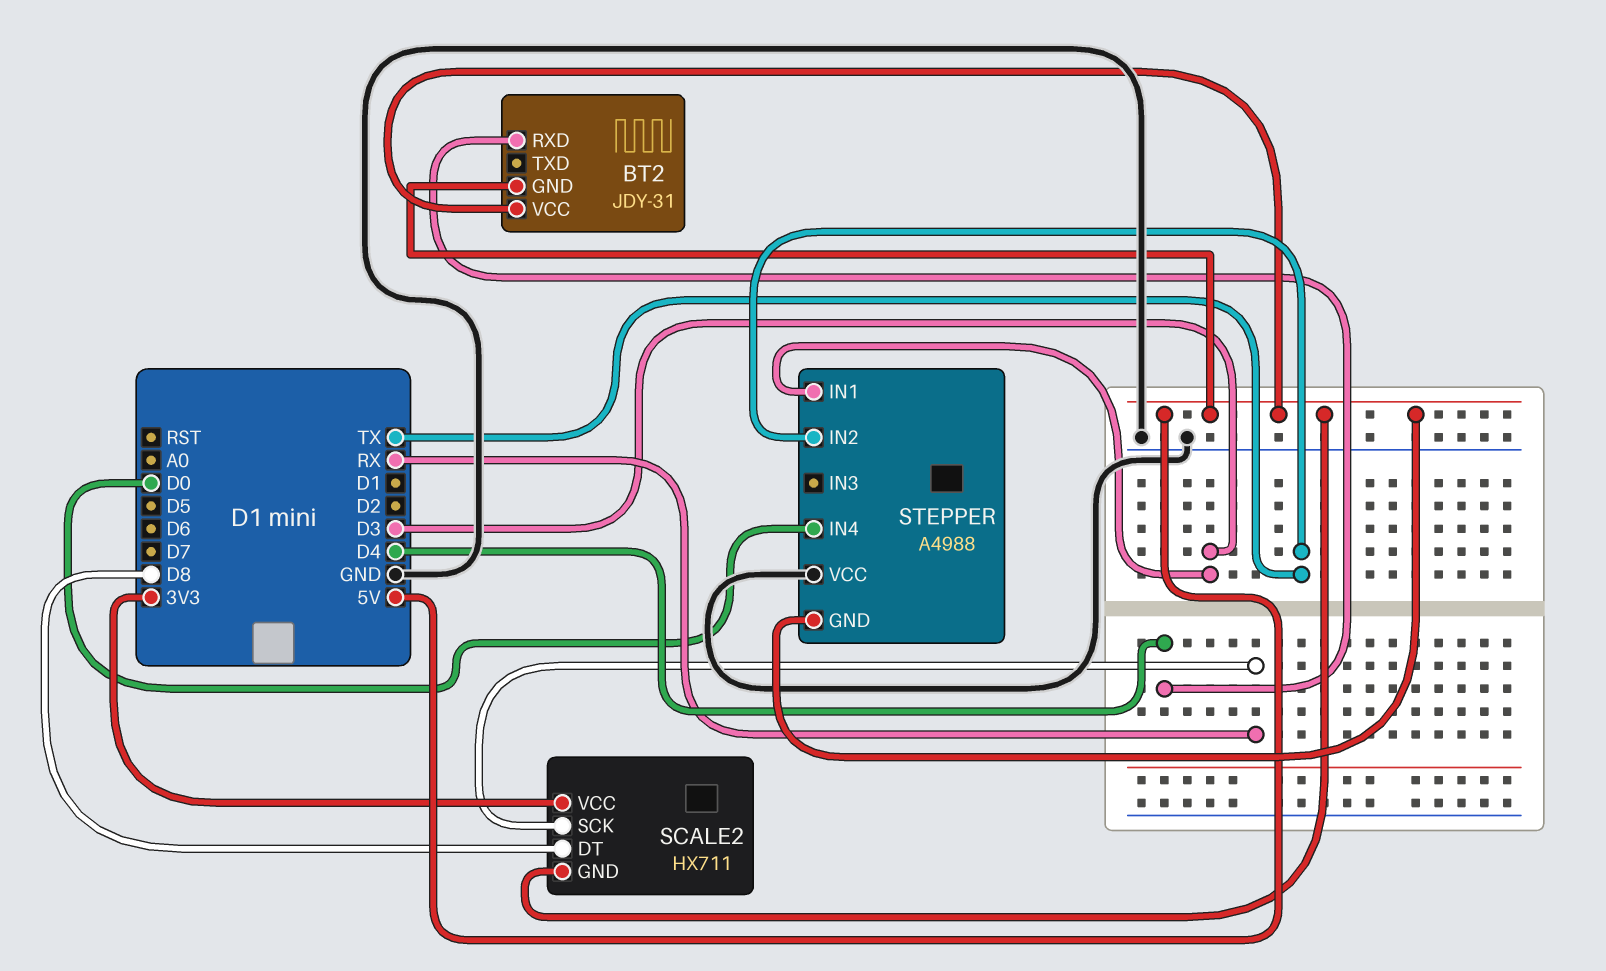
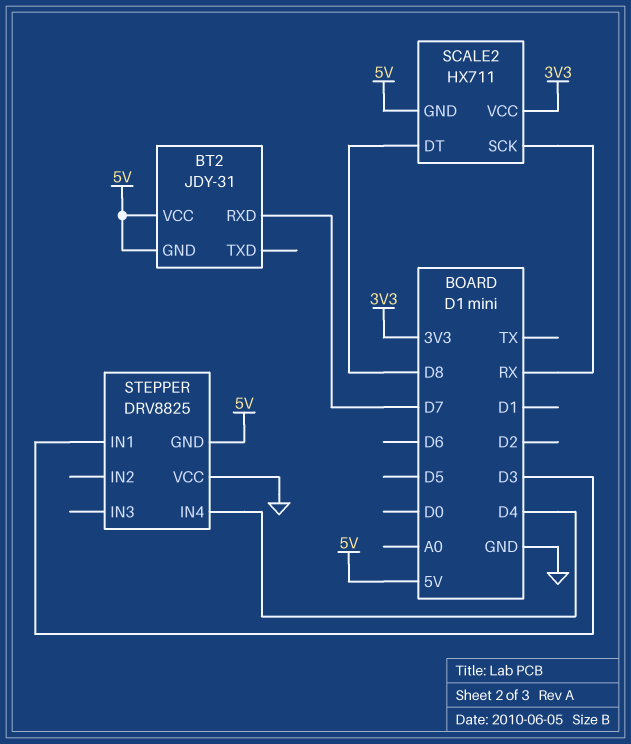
BT2 pin RXD: D4 -> D7
STEPPER: A4988 -> DRV8825
STEPPER pin IN2: TX -> none
STEPPER pin IN4: D0 -> D4

